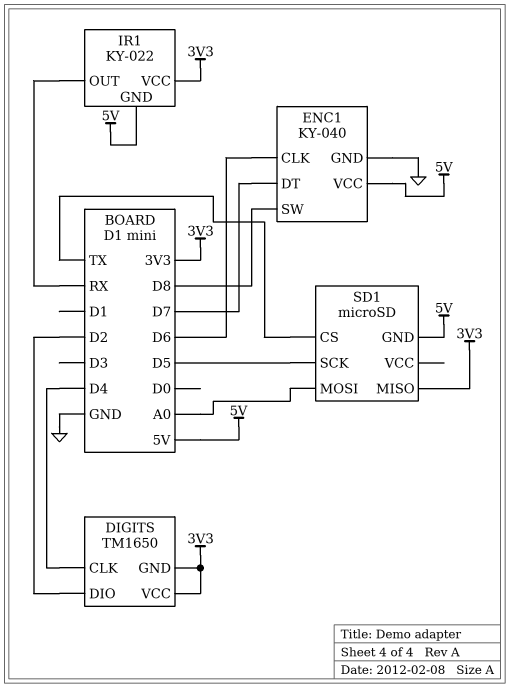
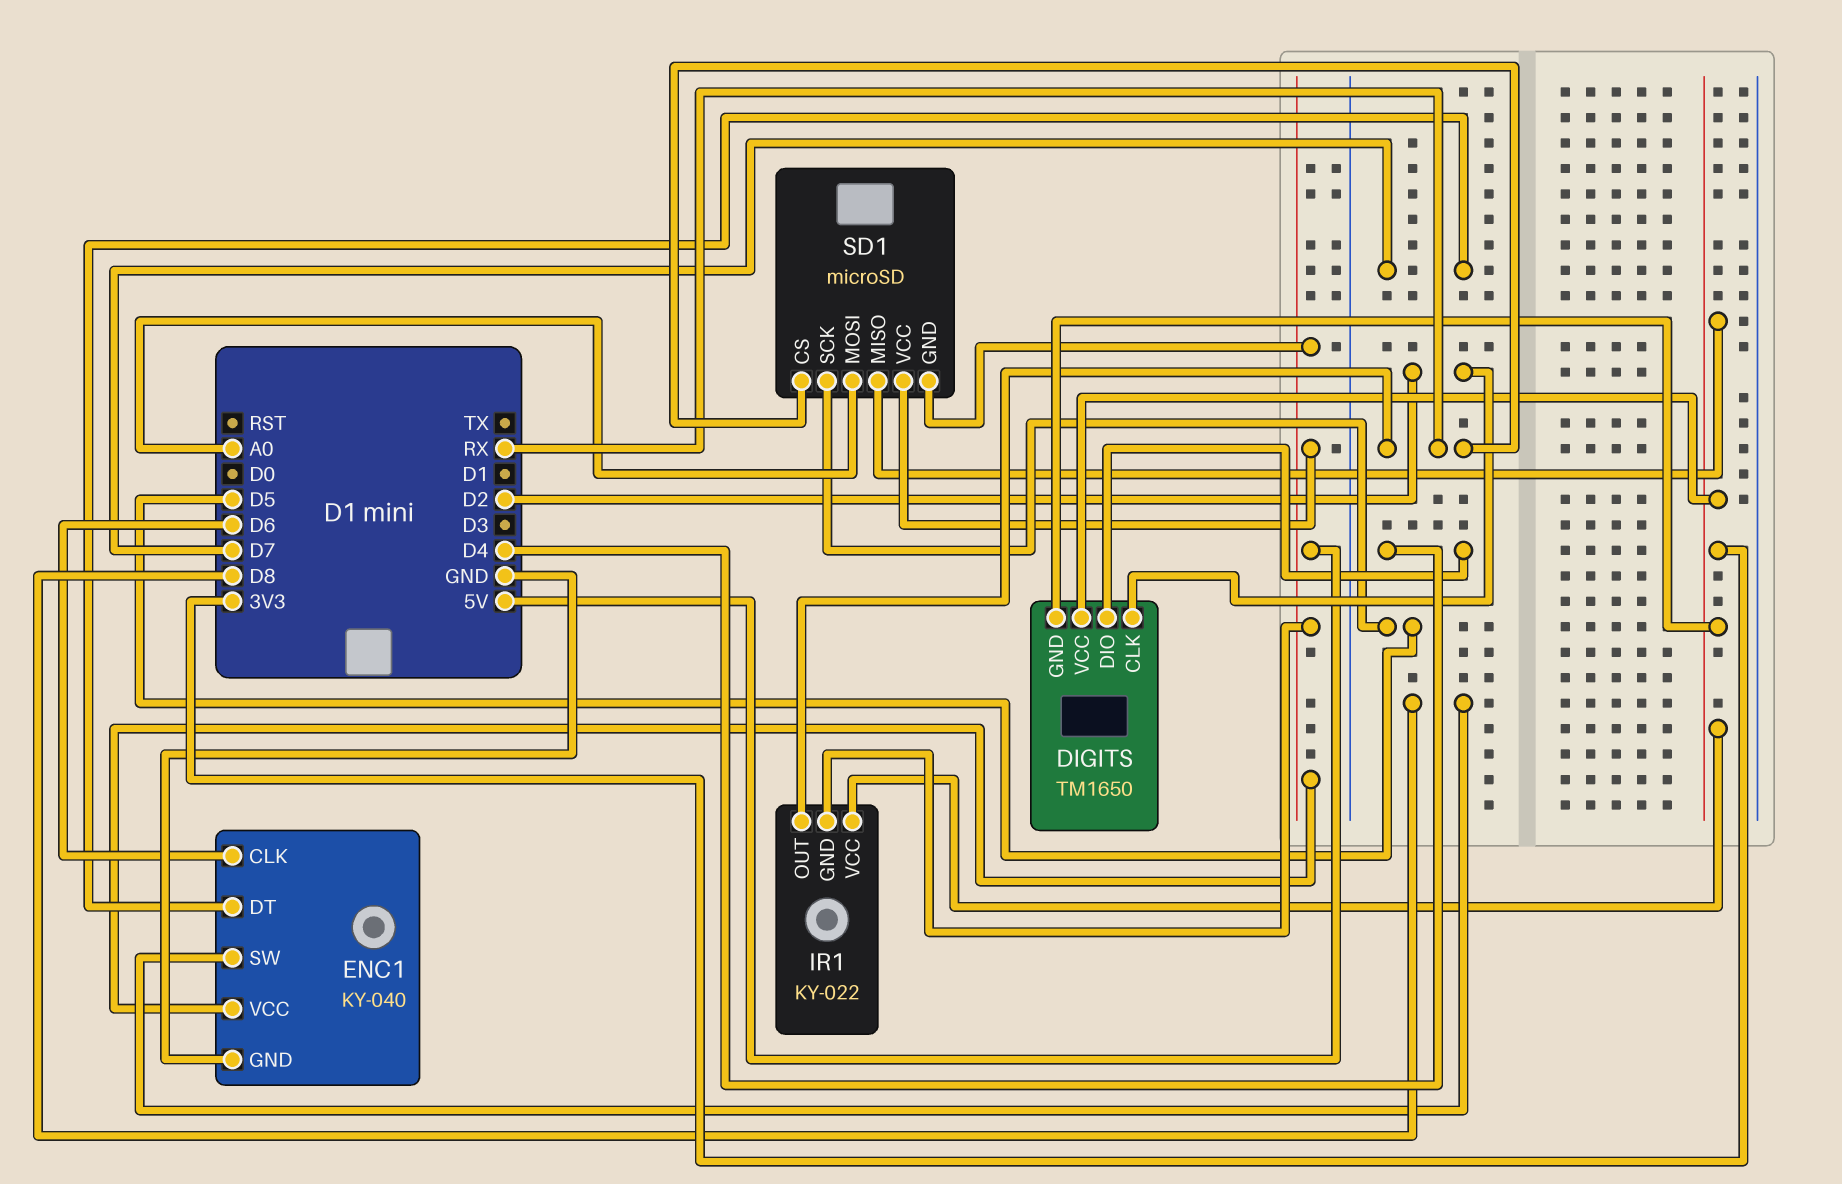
DIGITS pin CLK: D4 -> D2
DIGITS pin DIO: D2 -> D4
SD1 pin CS: TX -> RX
SD1 pin VCC: none -> 5V

